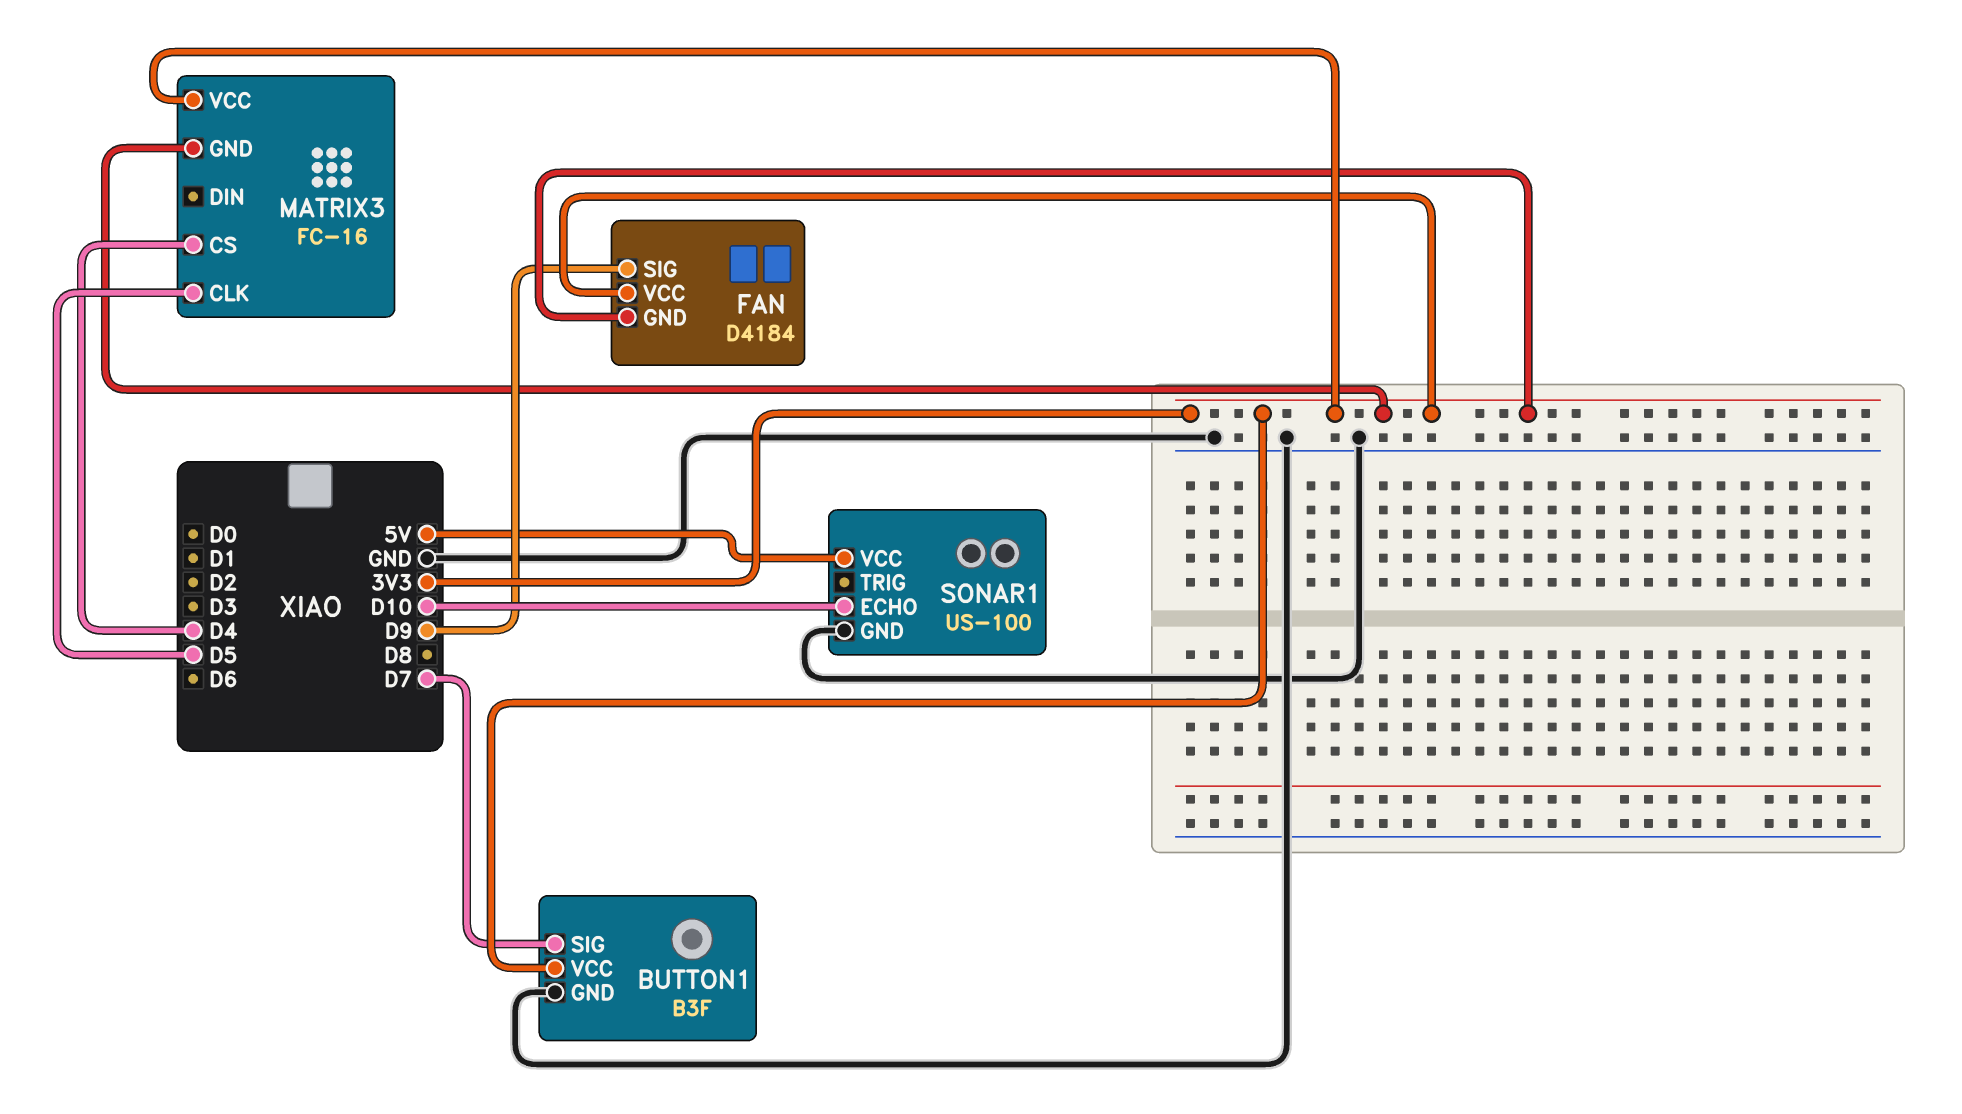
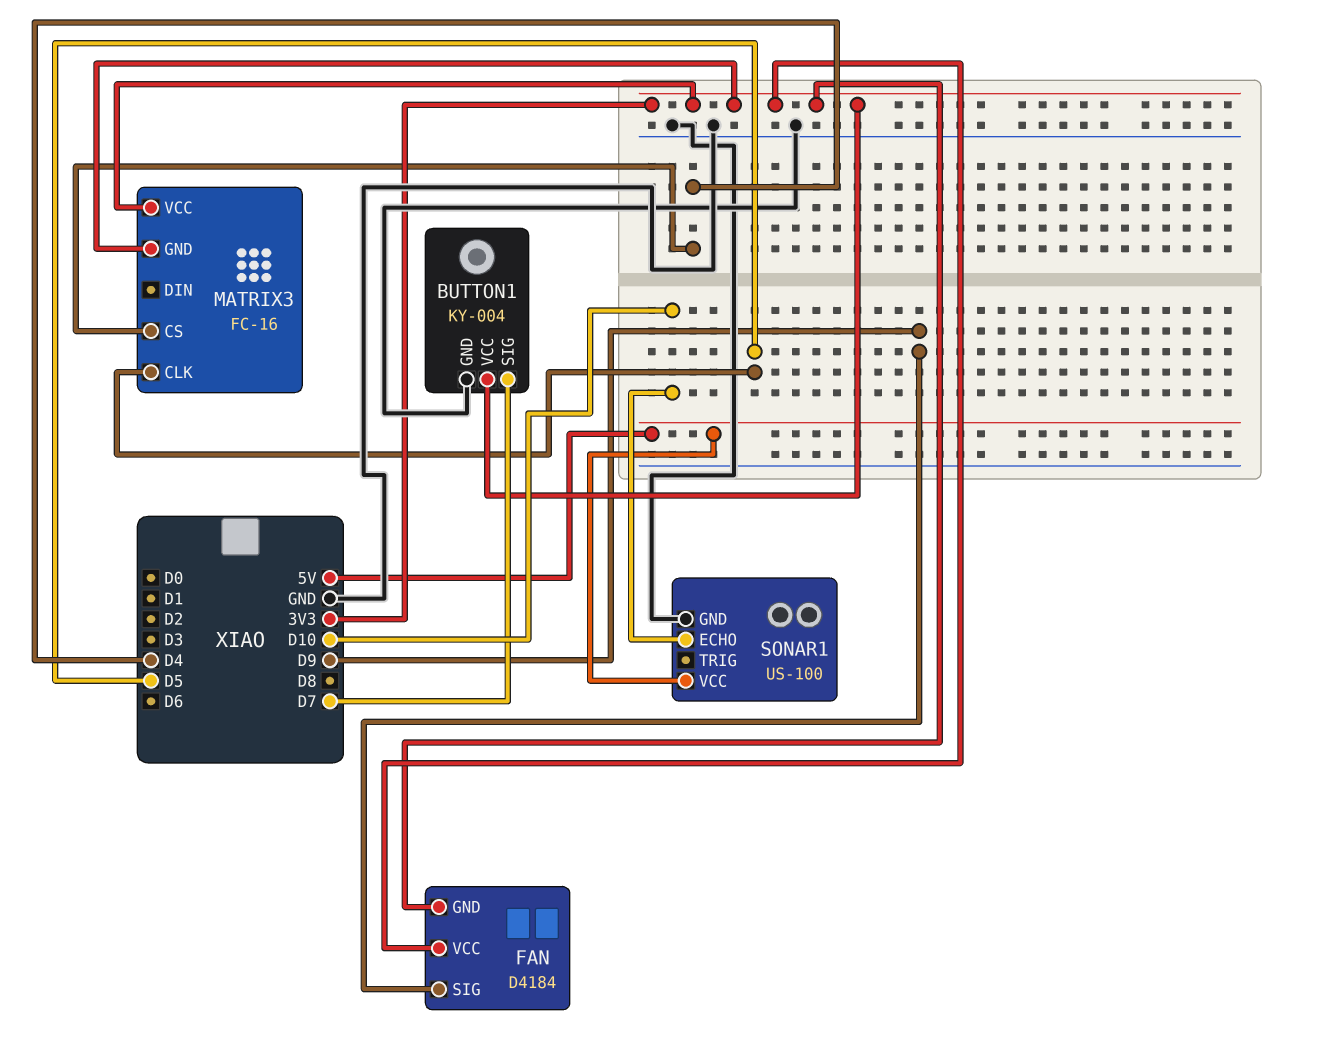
BUTTON1: B3F -> KY-004

